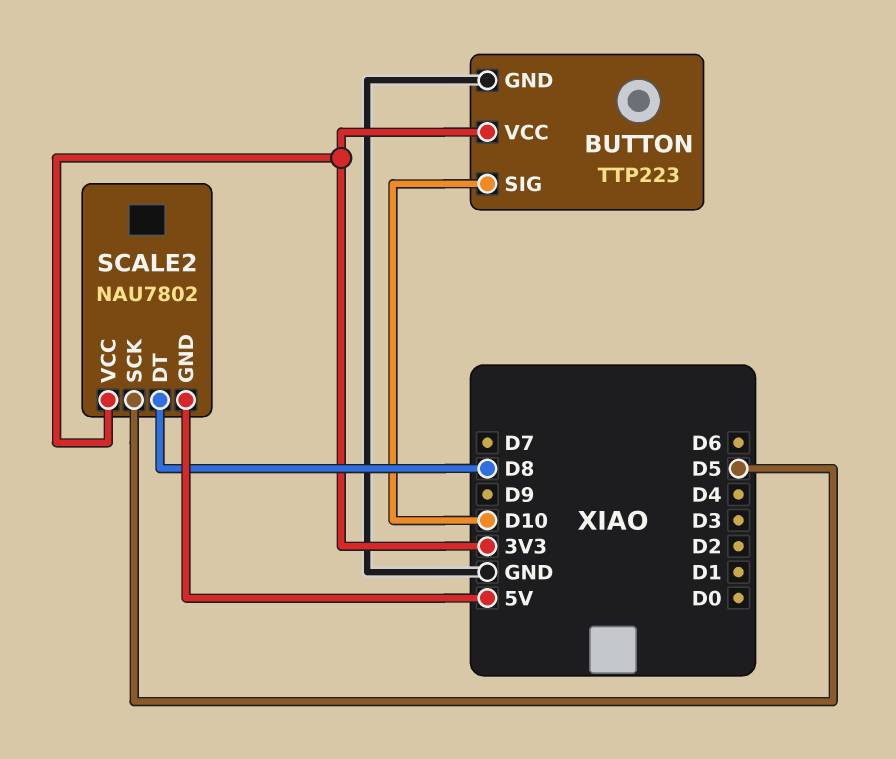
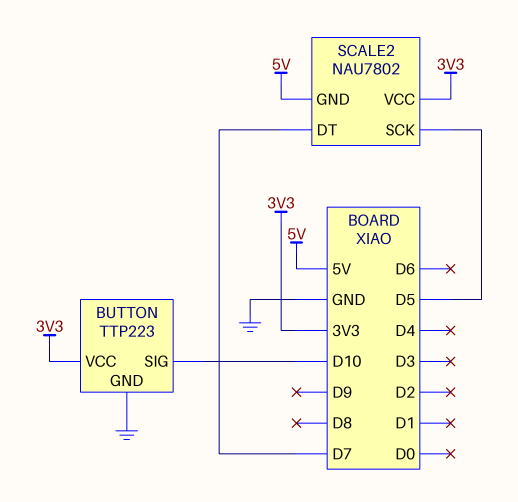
SCALE2 pin DT: D8 -> D7

